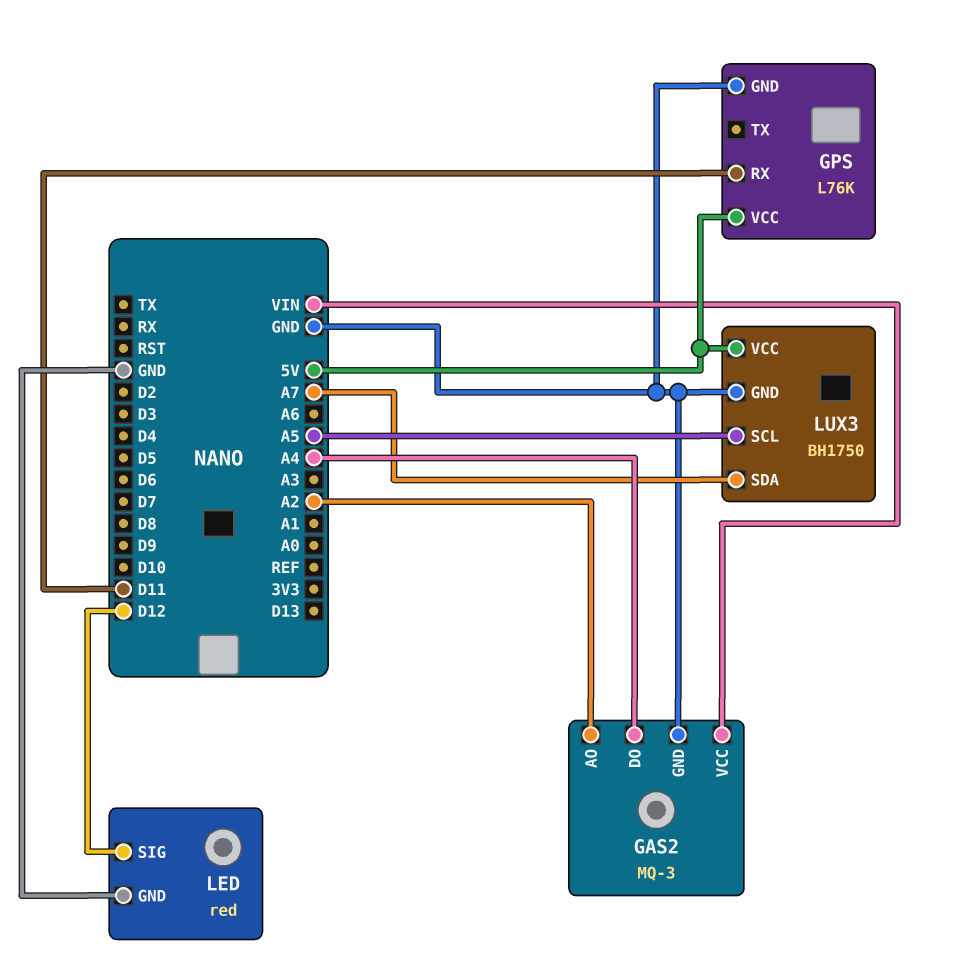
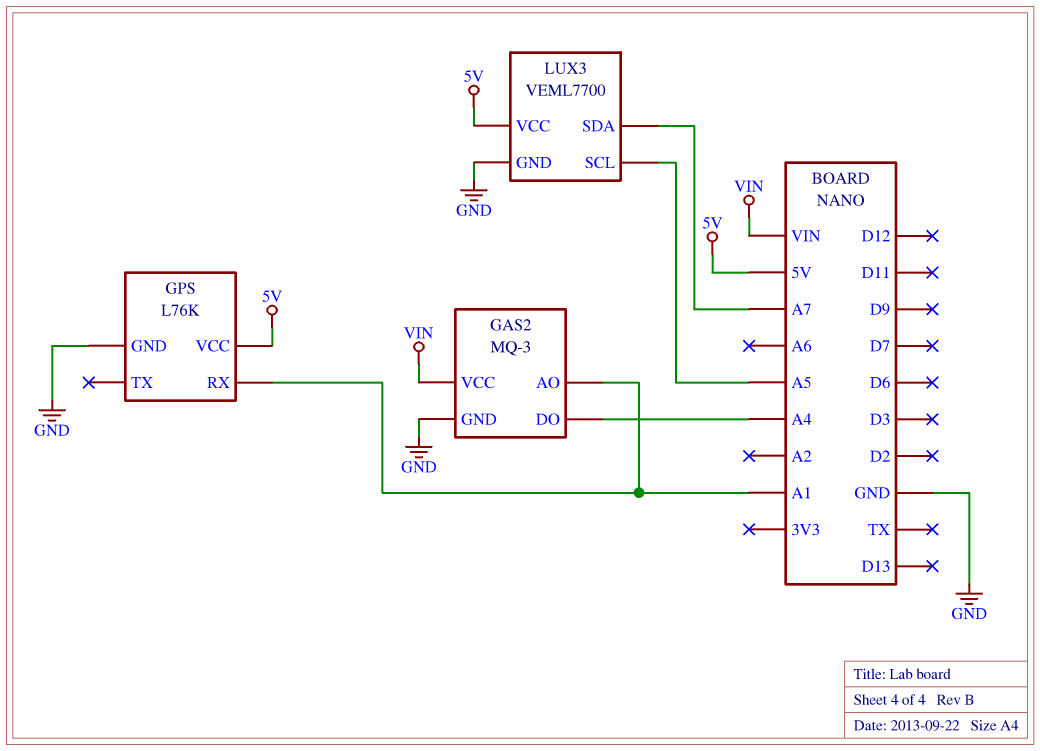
GAS2 pin AO: A2 -> A1
GPS pin RX: D11 -> A1
LED: red -> none
LED pin GND: GND -> none
LED pin SIG: D12 -> none
LUX3: BH1750 -> VEML7700

